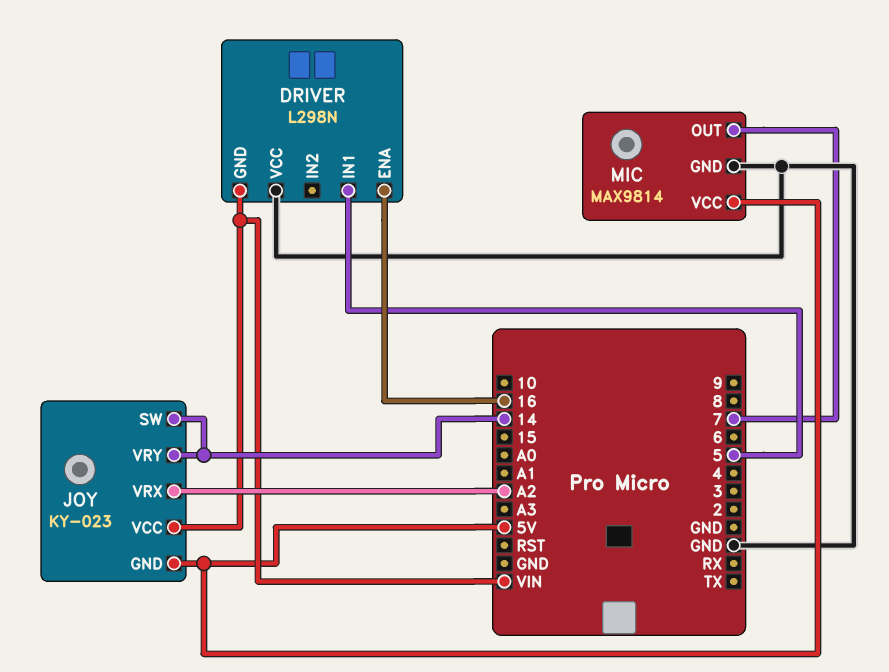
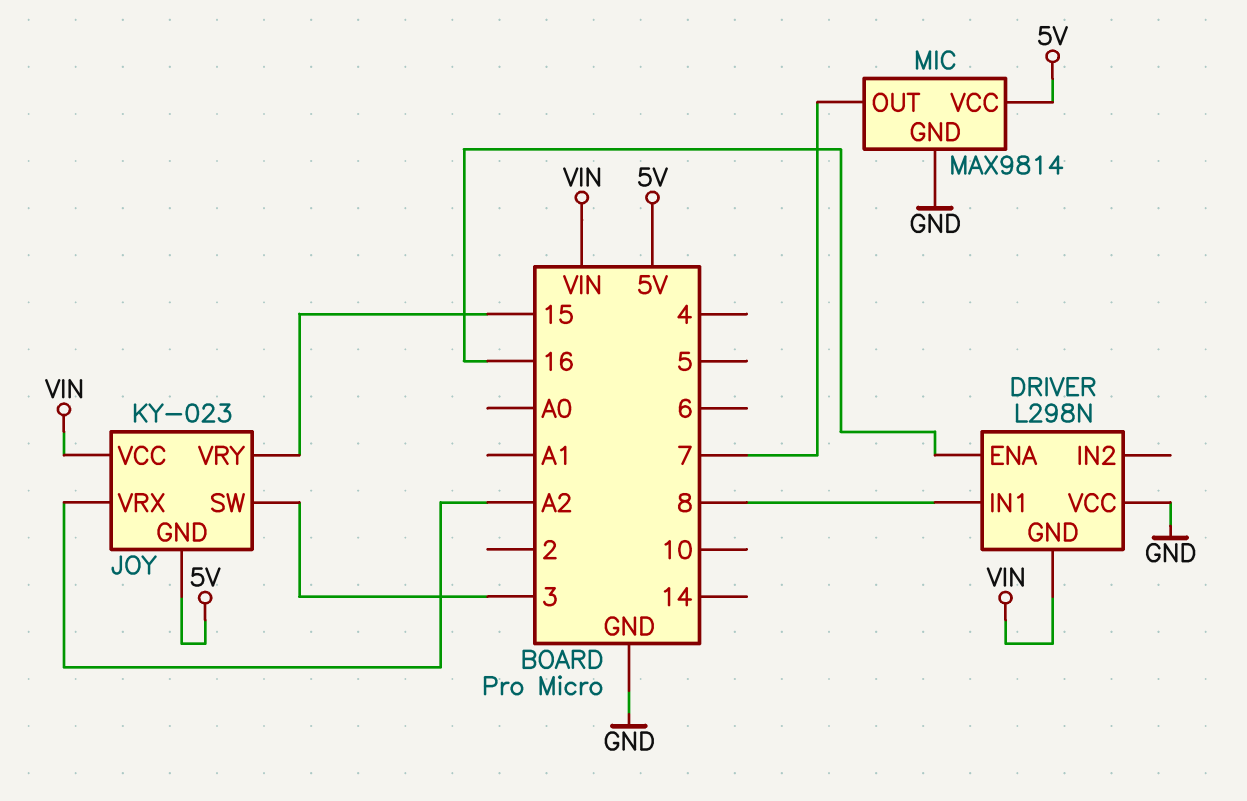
DRIVER pin IN1: 5 -> 8
JOY pin SW: 14 -> 3
JOY pin VRY: 14 -> 15

